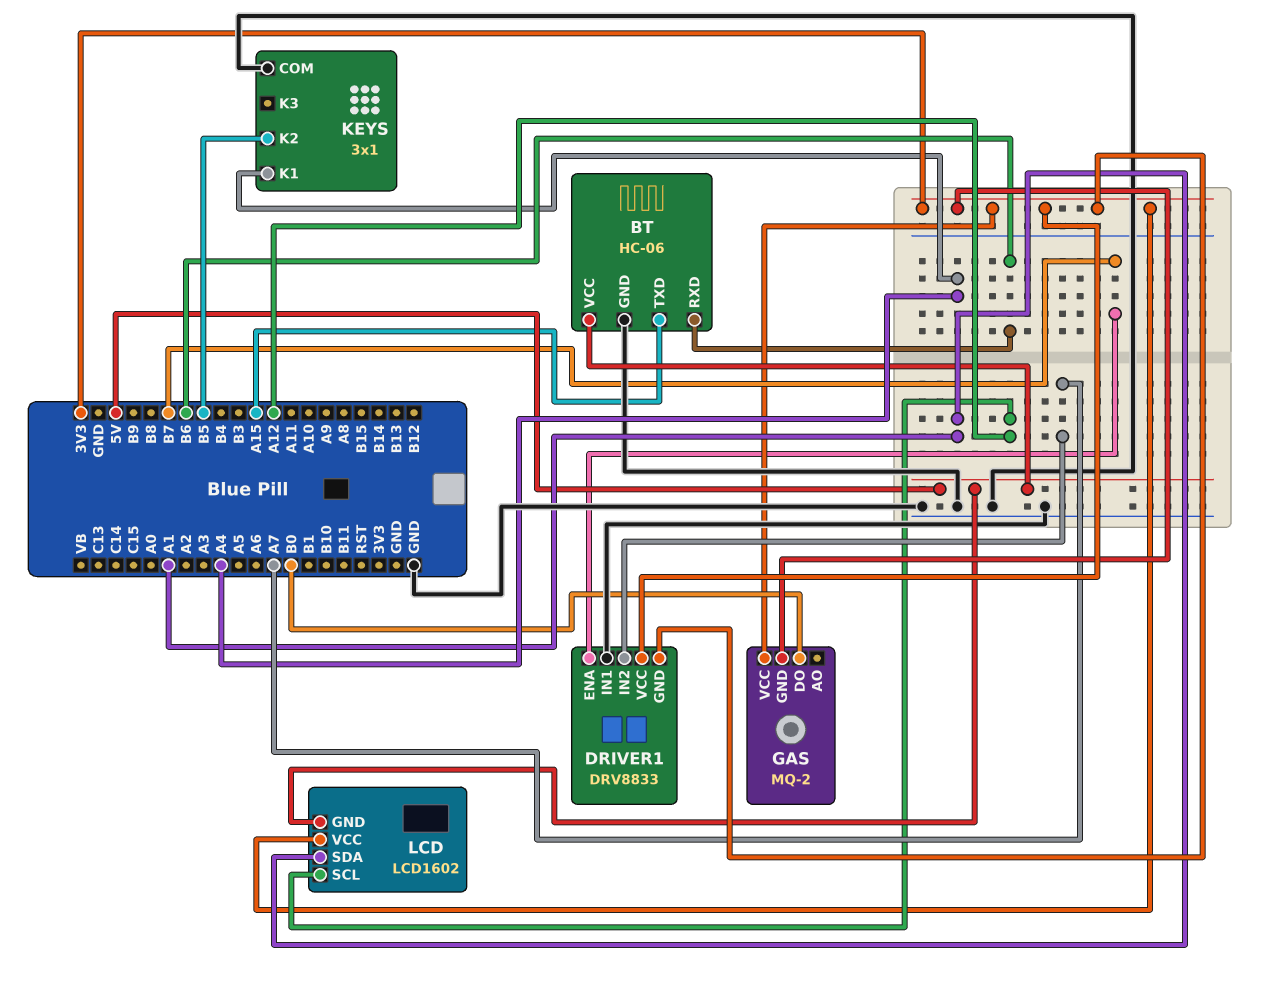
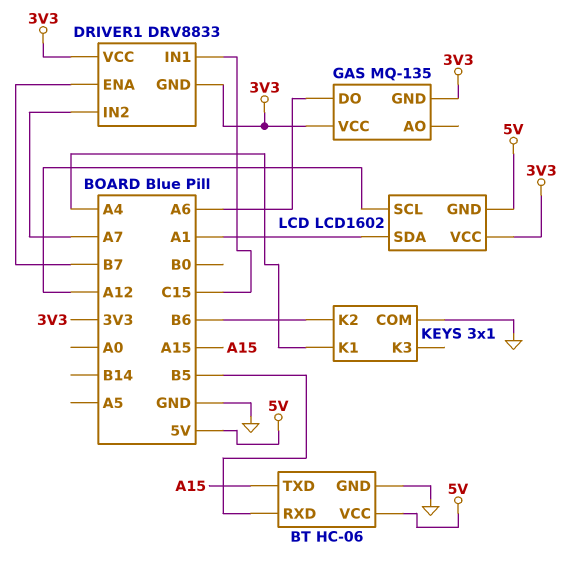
BT pin RXD: B6 -> B5
DRIVER1 pin IN1: GND -> C15
GAS: MQ-2 -> MQ-135
GAS pin DO: B0 -> A6
KEYS pin K2: B5 -> B6

